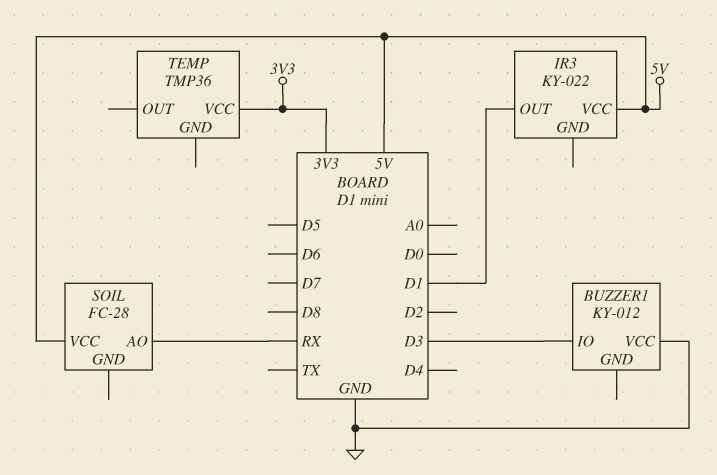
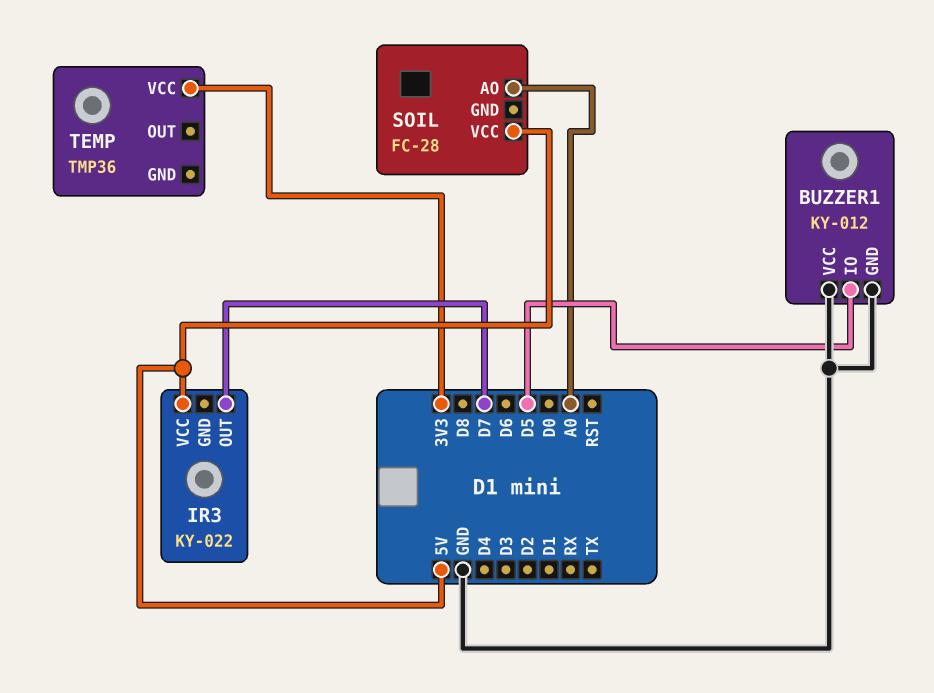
BUZZER1 pin GND: none -> GND
BUZZER1 pin IO: D3 -> D5
IR3 pin OUT: D1 -> D7
SOIL pin AO: RX -> A0

